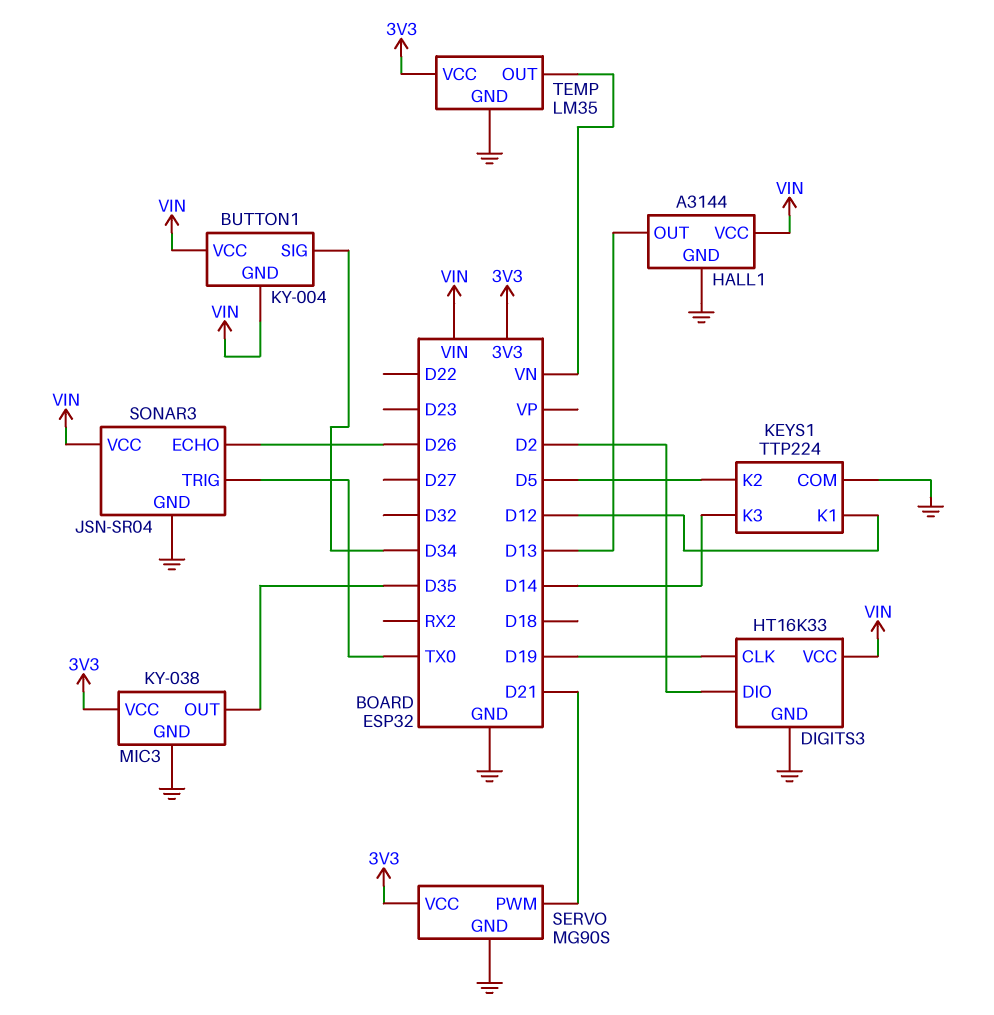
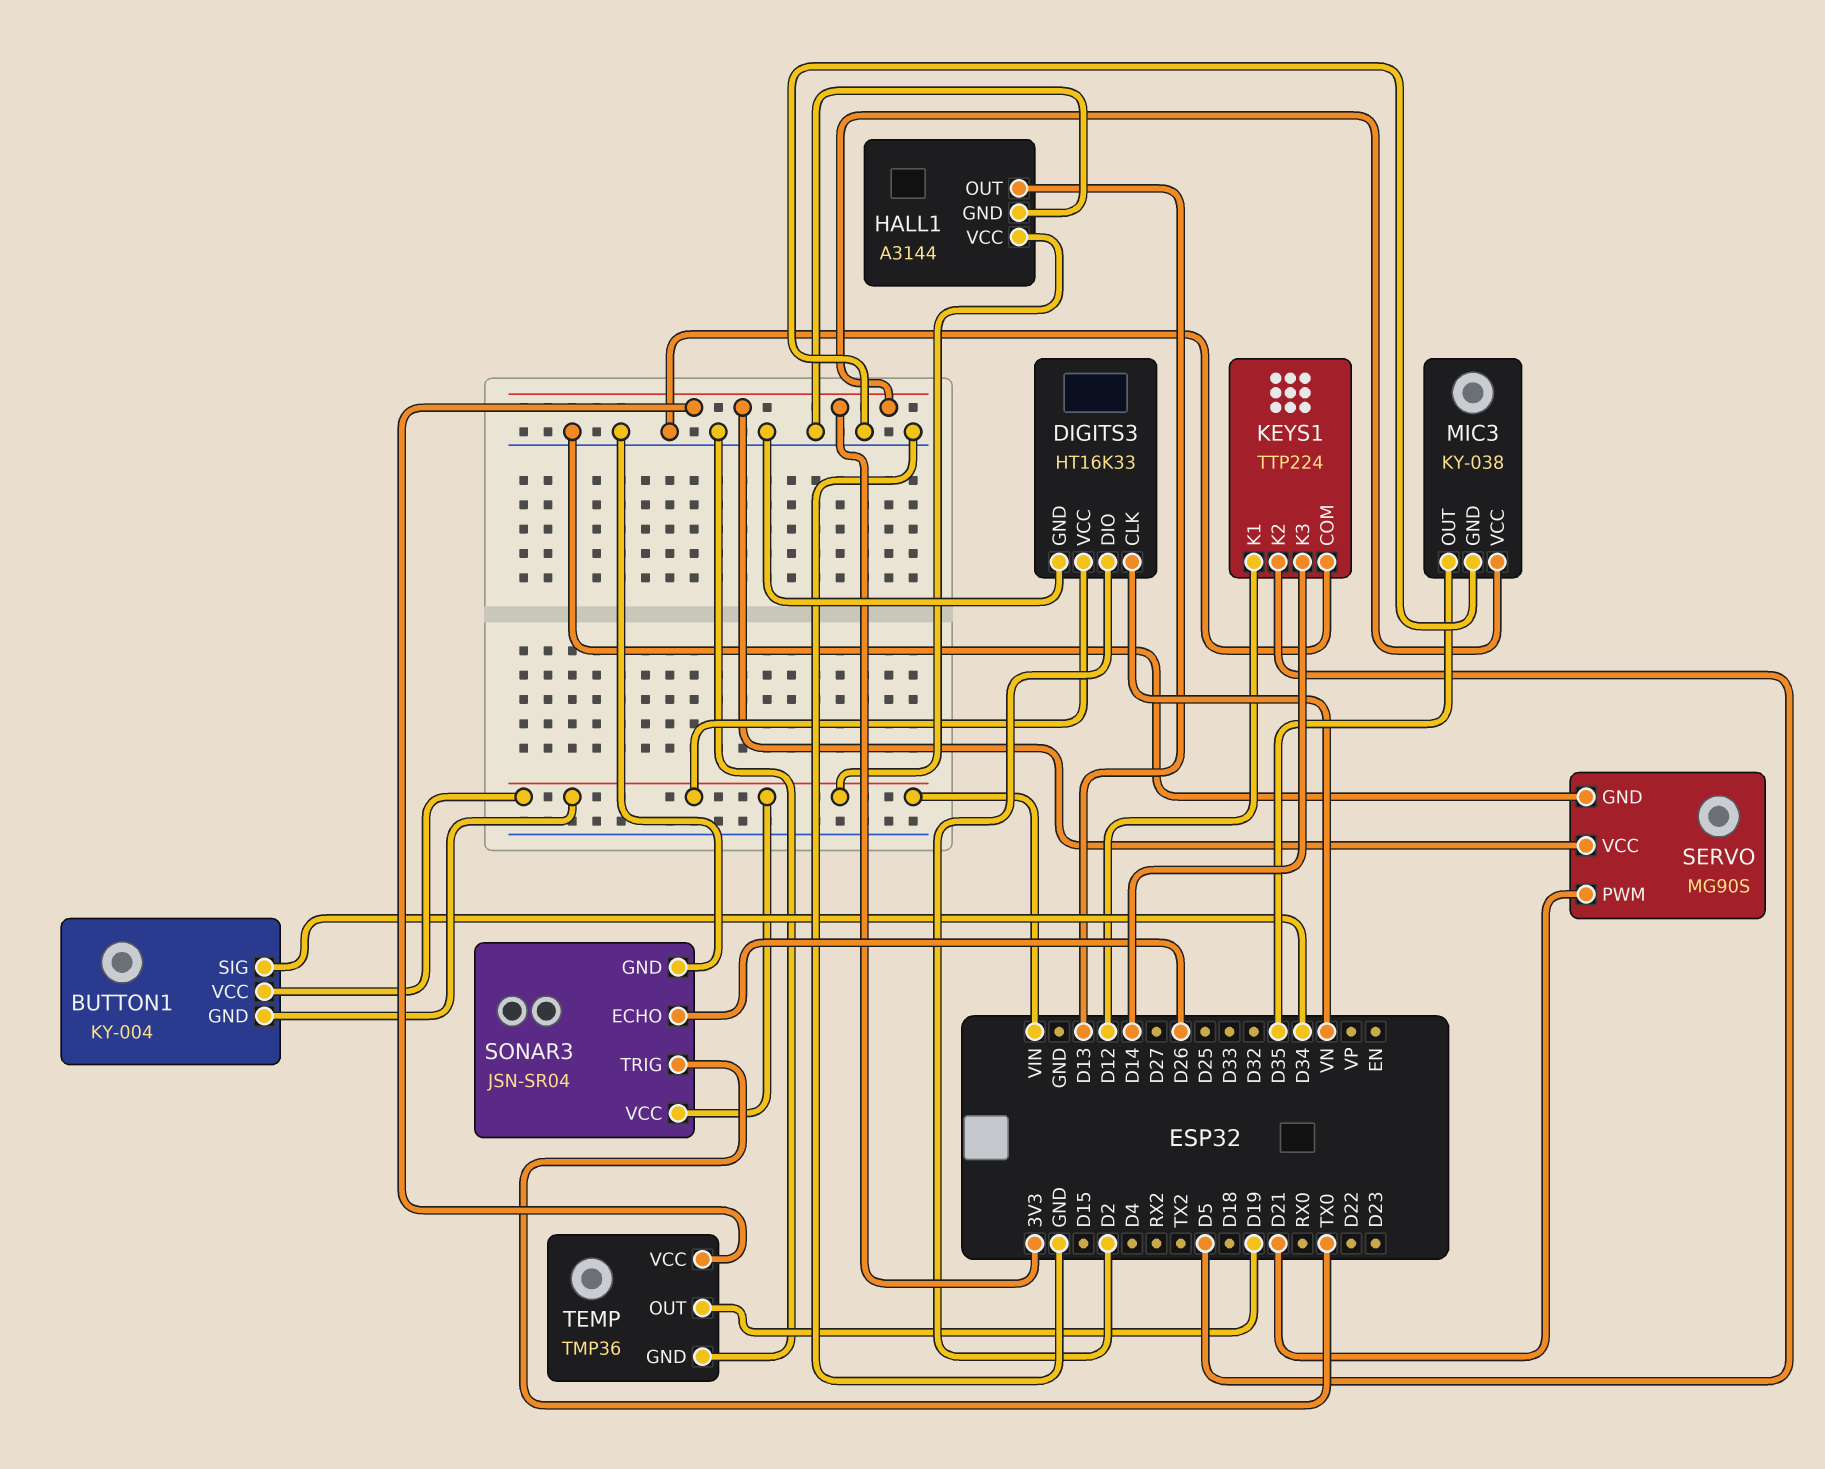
DIGITS3 pin CLK: D19 -> VN
TEMP: LM35 -> TMP36
TEMP pin OUT: VN -> D19

